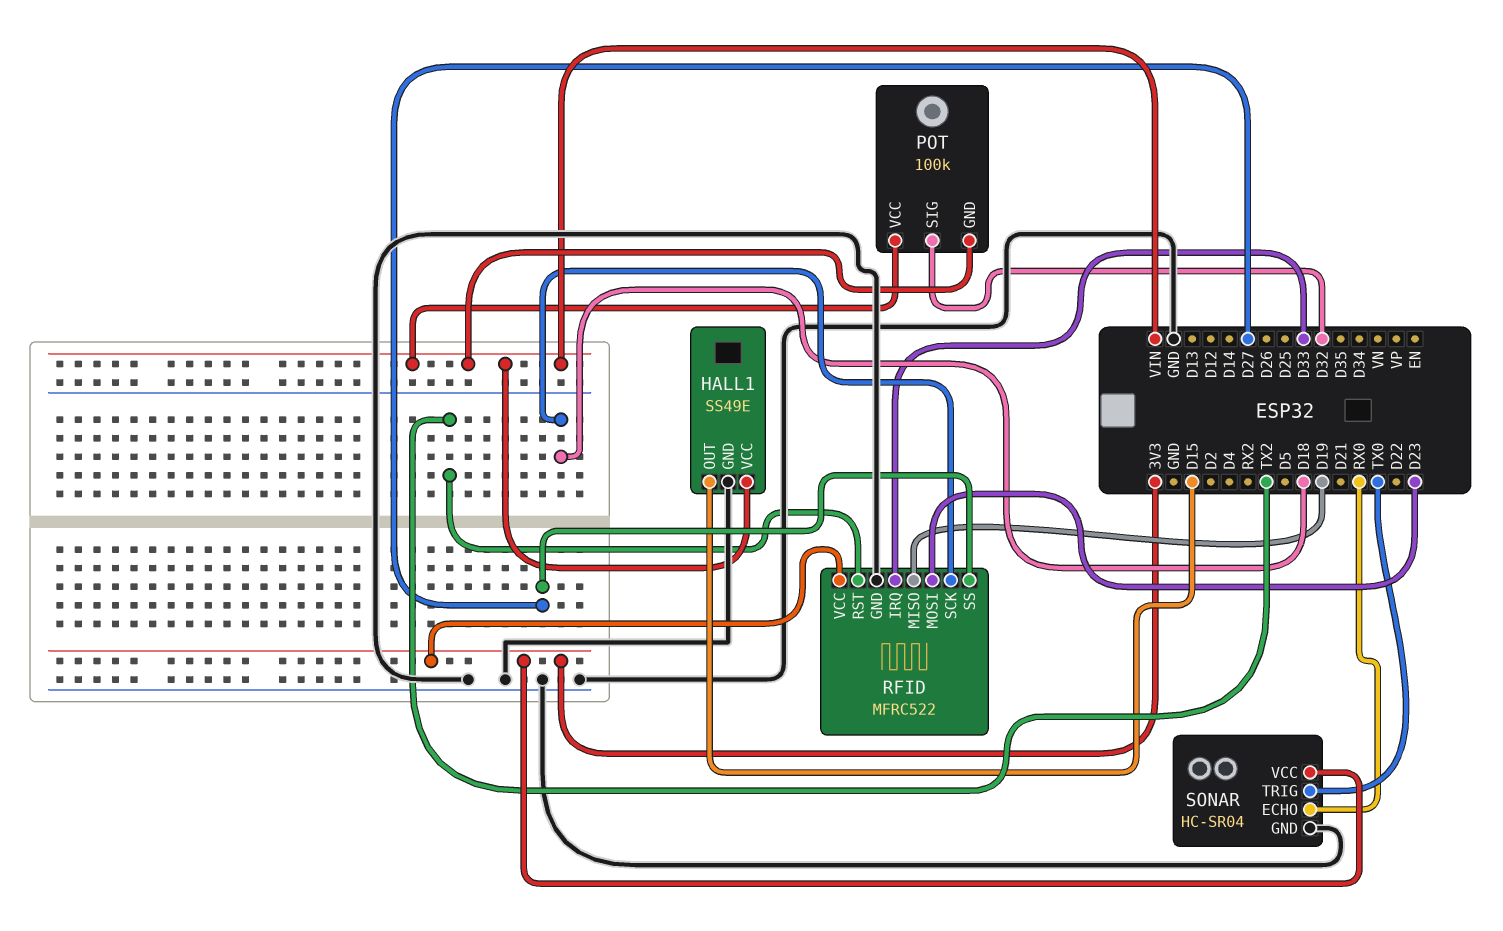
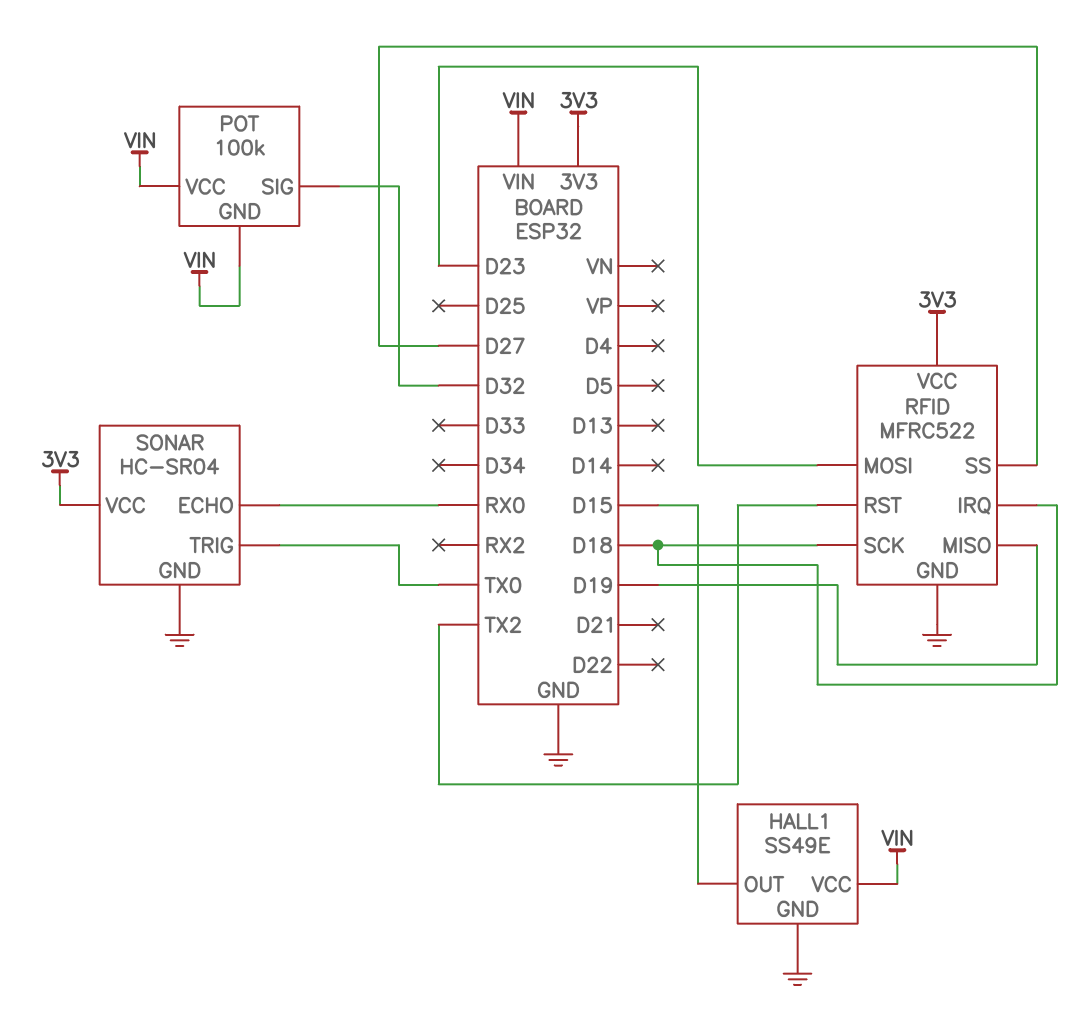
RFID pin IRQ: D33 -> D18

